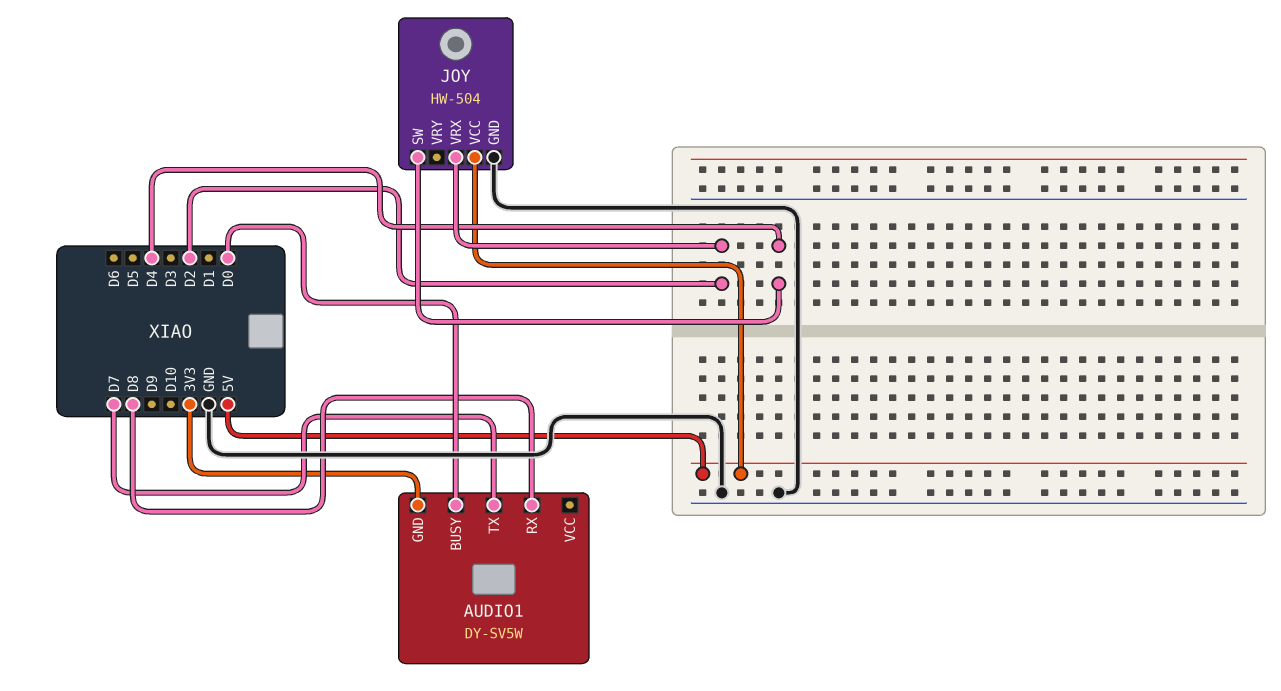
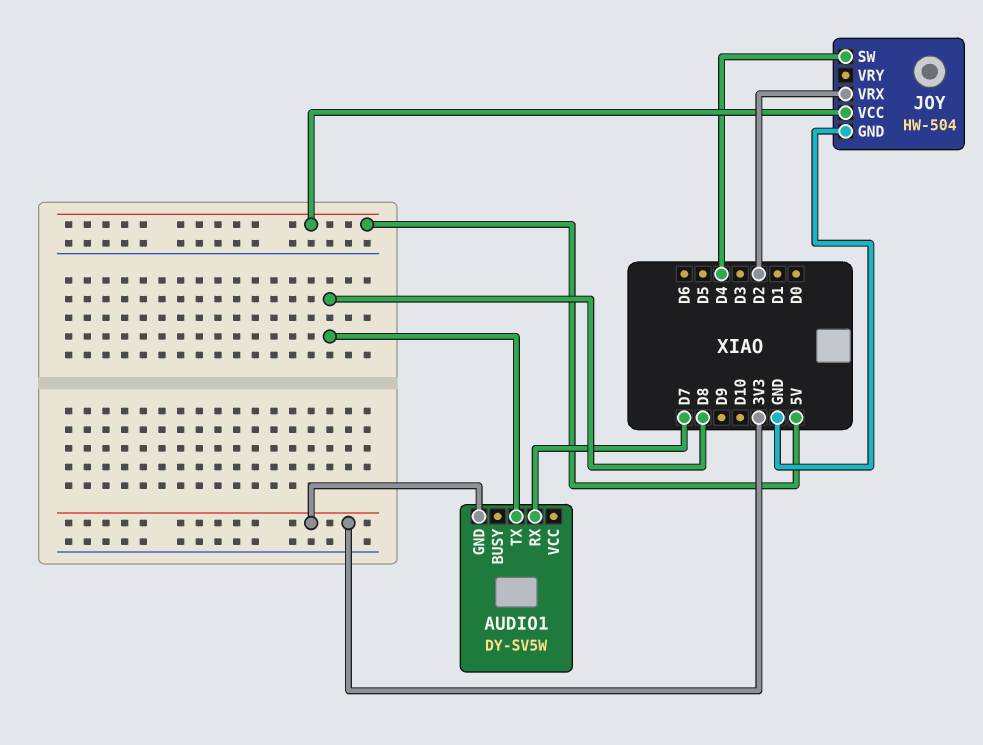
AUDIO1 pin BUSY: D0 -> none
AUDIO1 pin RX: D8 -> D7
AUDIO1 pin TX: D7 -> D8

